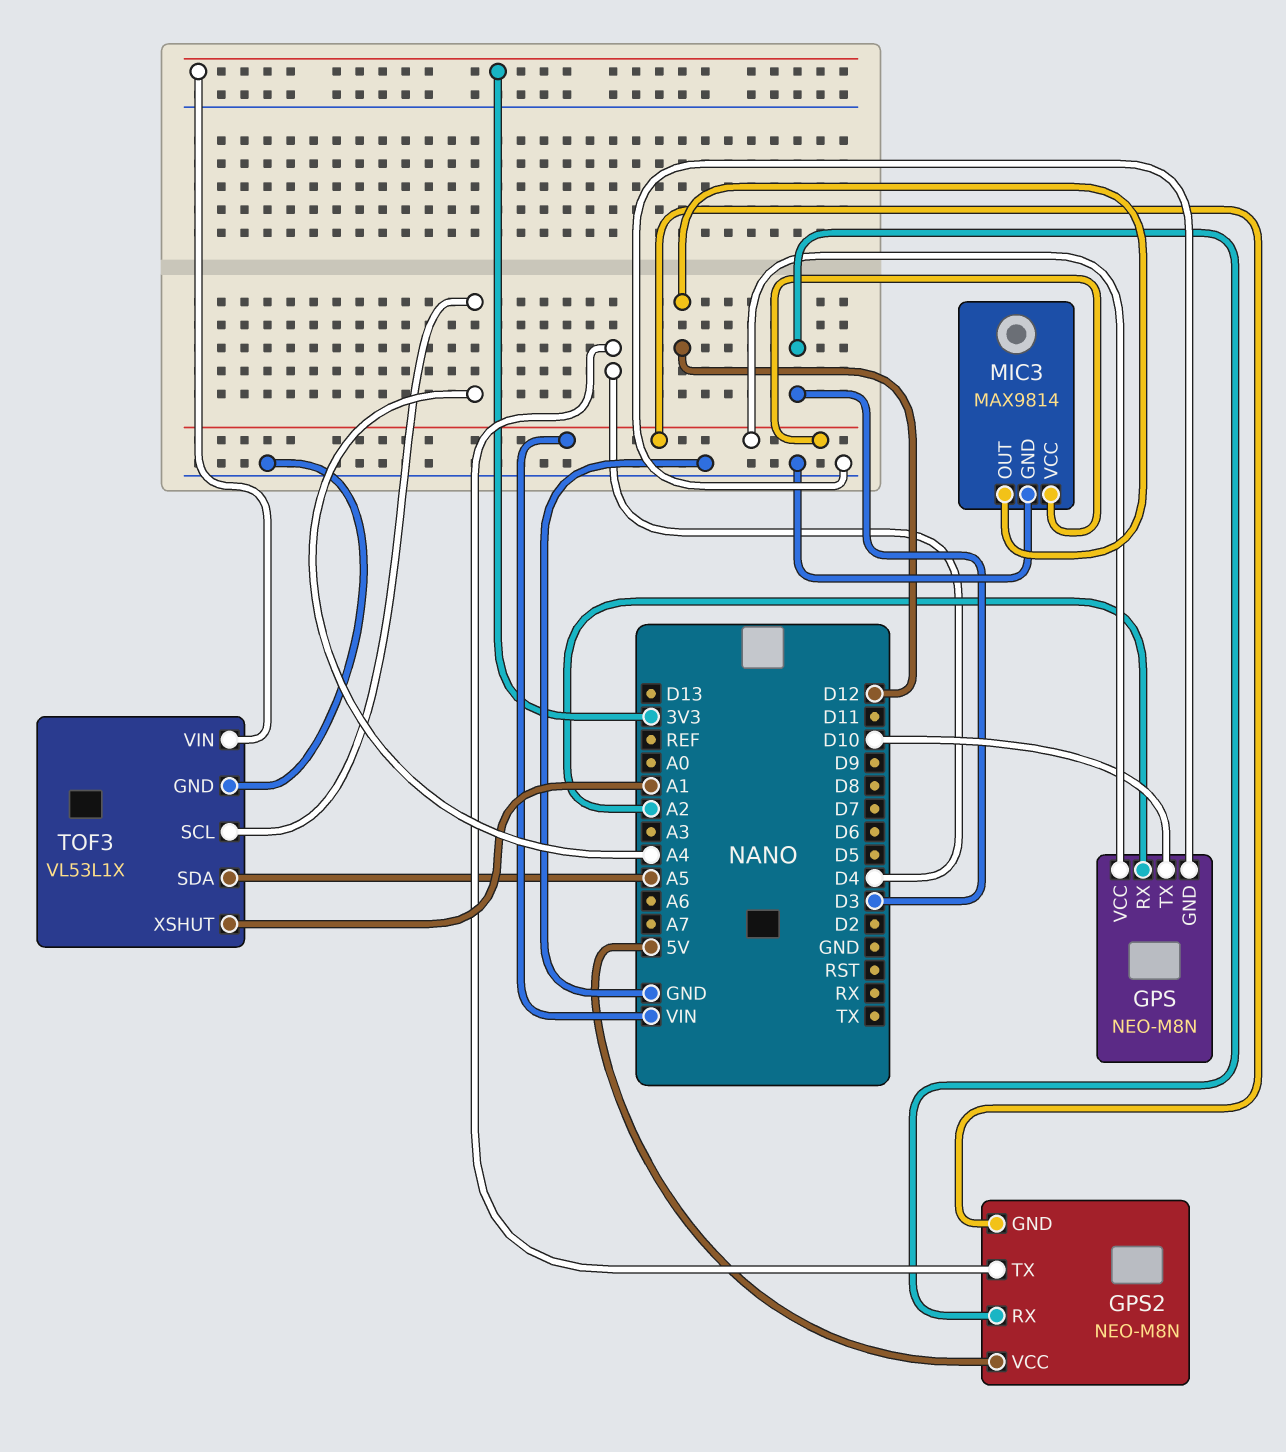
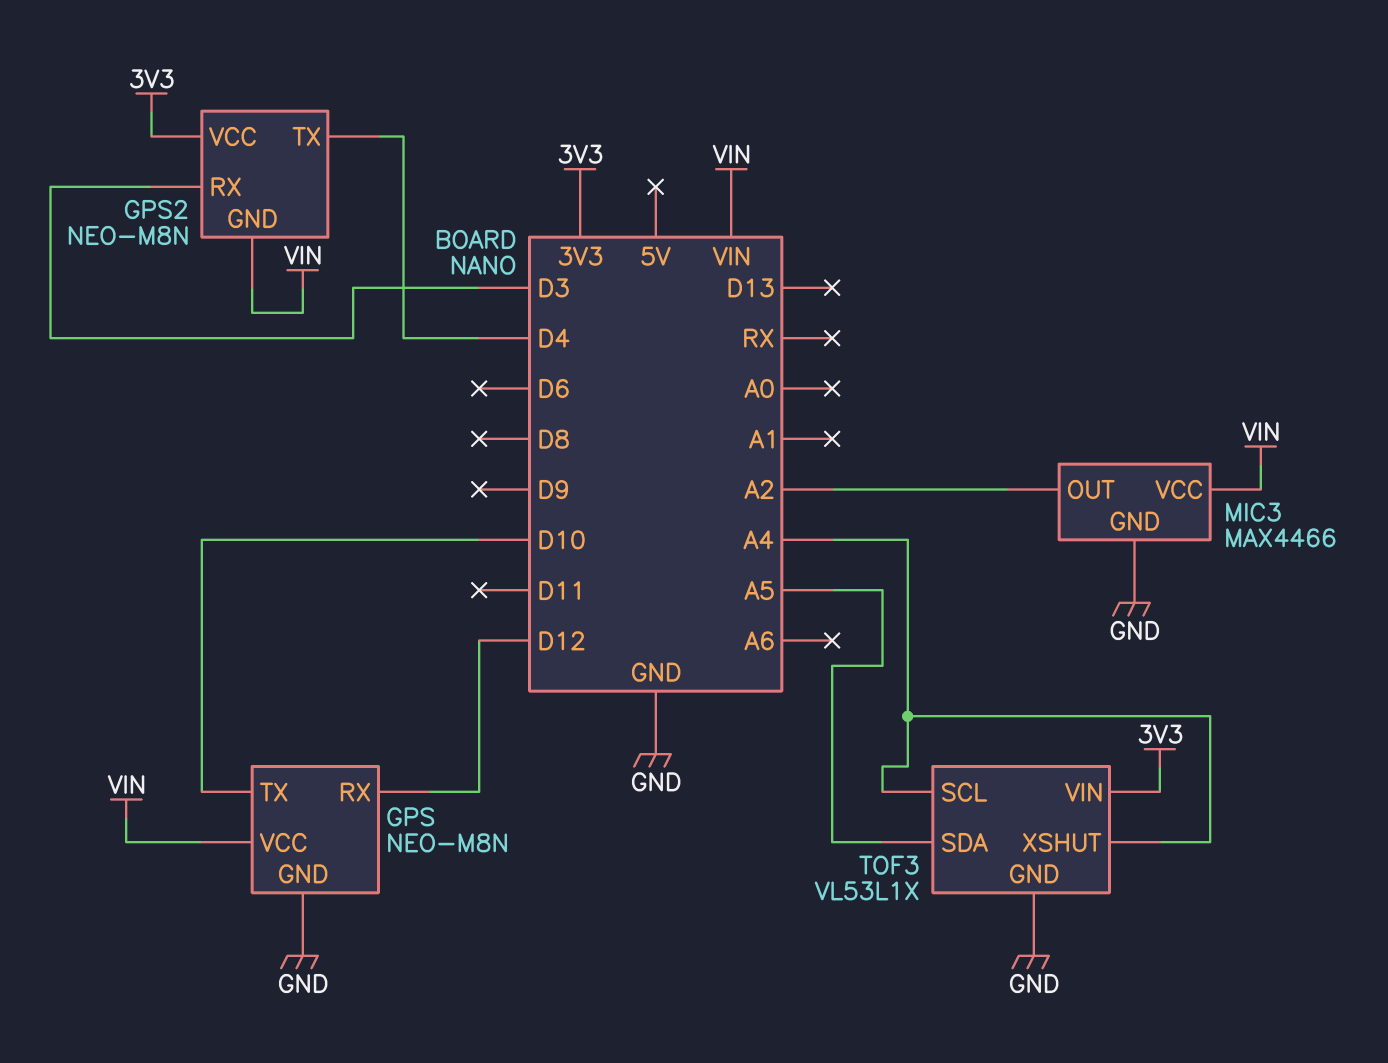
GPS pin RX: A2 -> D12
GPS2 pin VCC: 5V -> 3V3
MIC3: MAX9814 -> MAX4466
MIC3 pin OUT: D12 -> A2
TOF3 pin XSHUT: A1 -> A4

